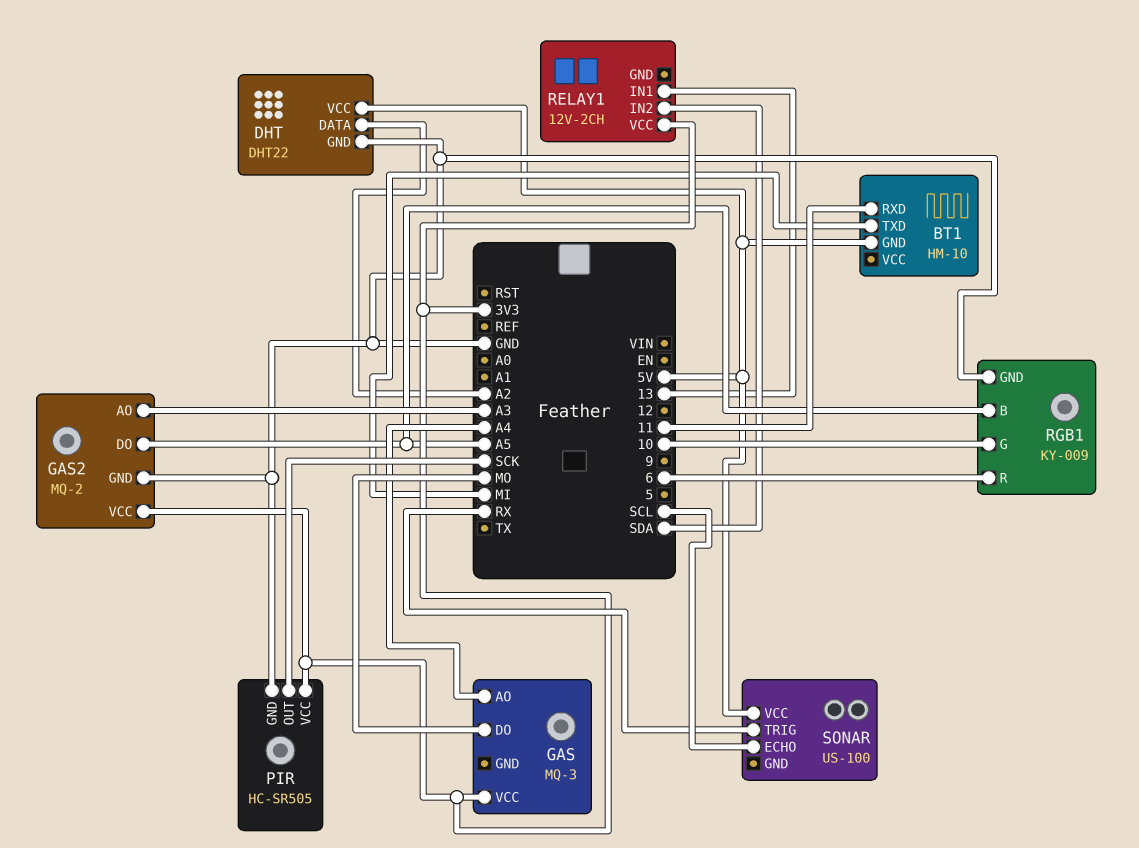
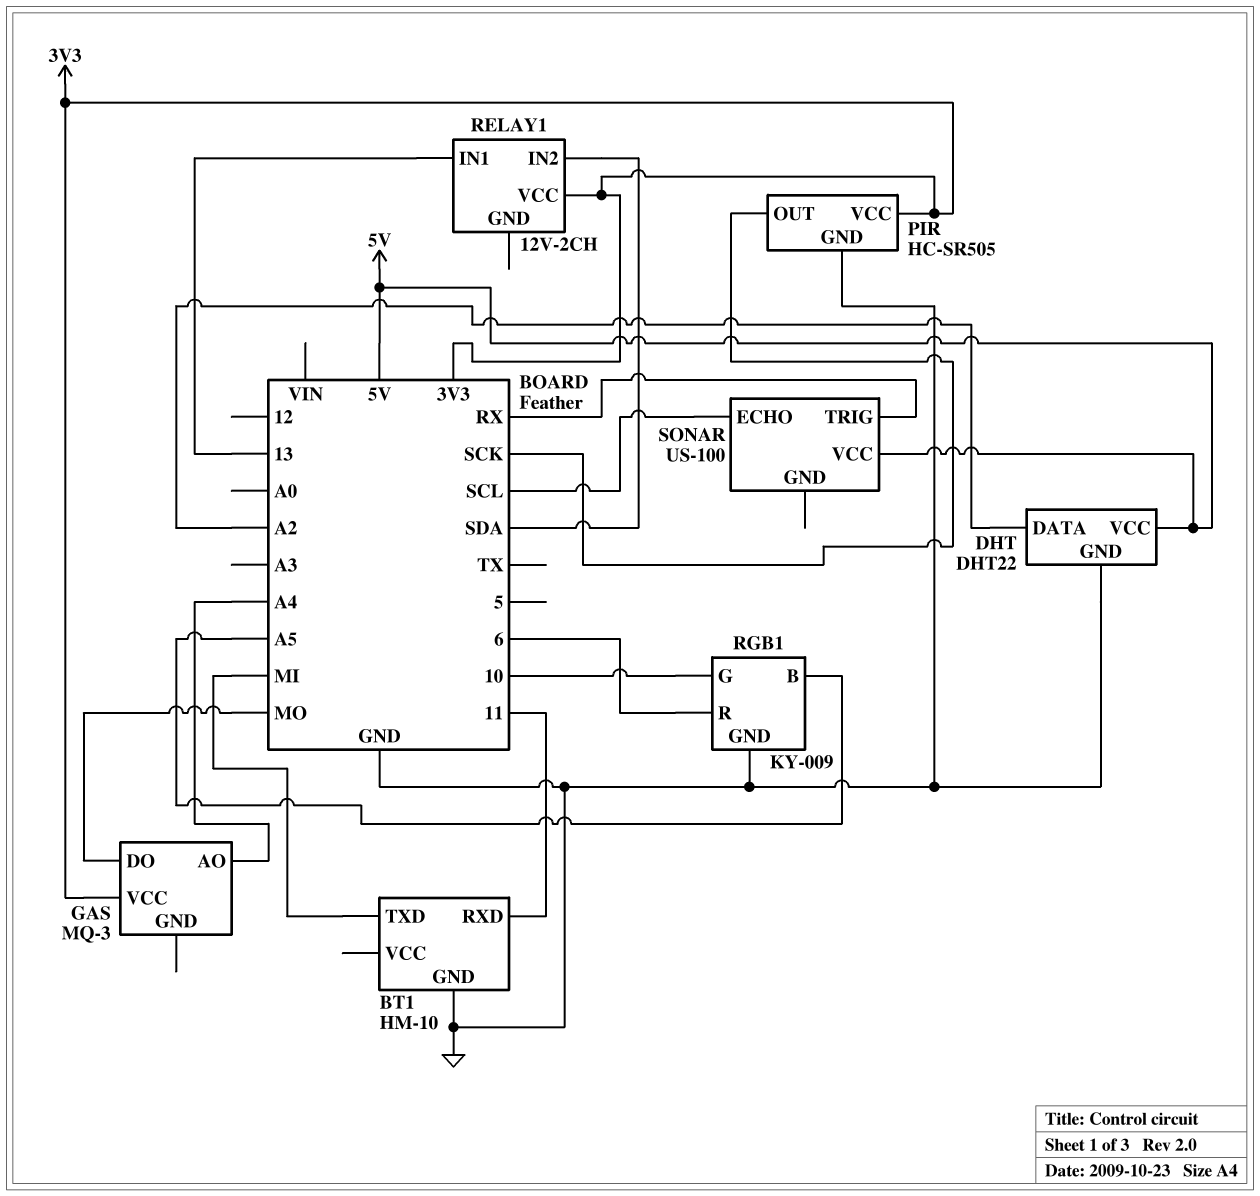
BT1 pin GND: 5V -> GND
GAS2: MQ-2 -> none
GAS2 pin AO: A3 -> none
GAS2 pin DO: A5 -> none
GAS2 pin GND: GND -> none
GAS2 pin VCC: 3V3 -> none

